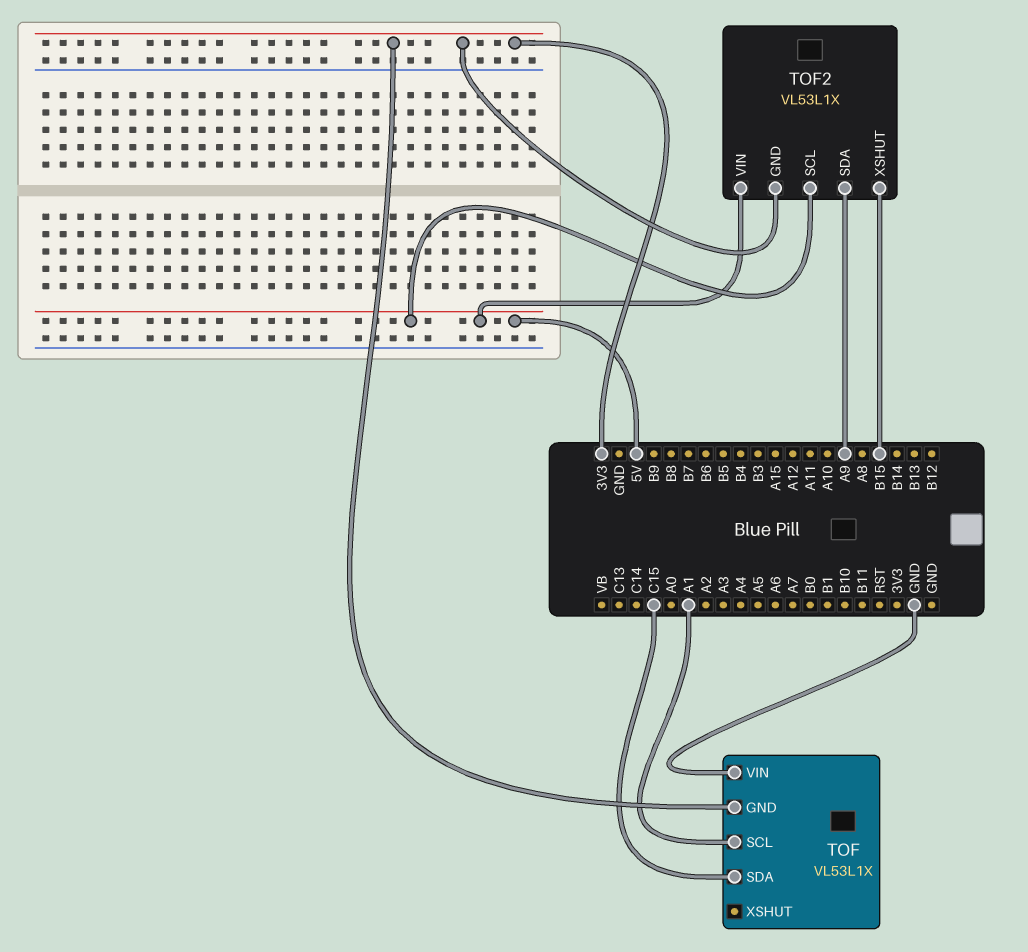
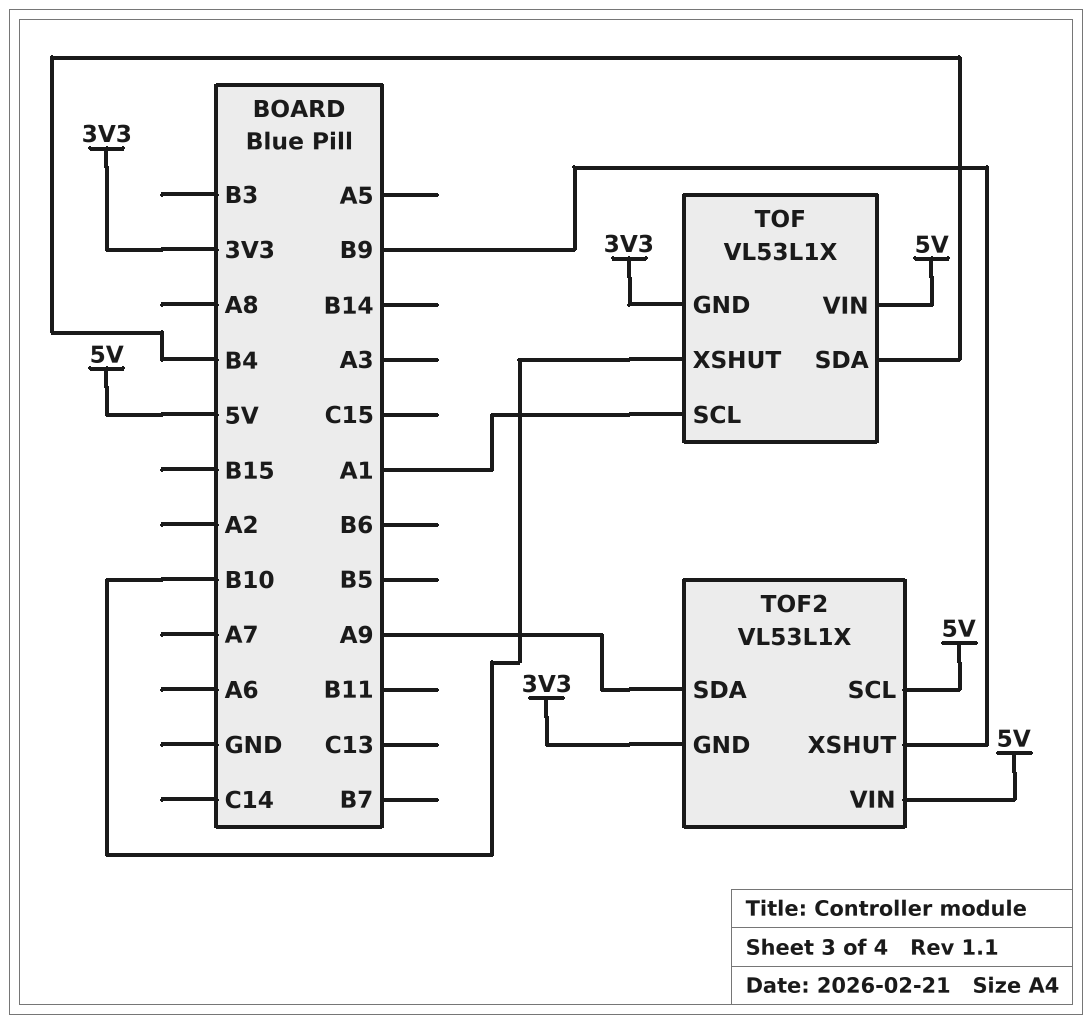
TOF pin SDA: C15 -> B4
TOF pin VIN: GND -> 5V
TOF pin XSHUT: none -> B10
TOF2 pin XSHUT: B15 -> B9

